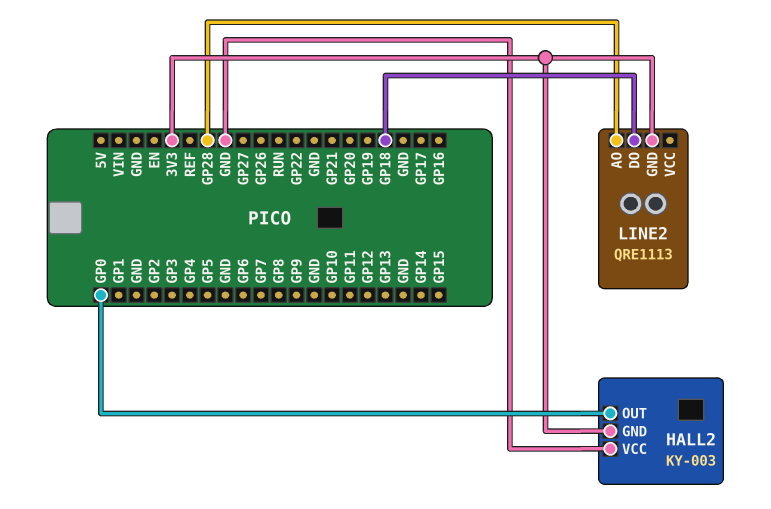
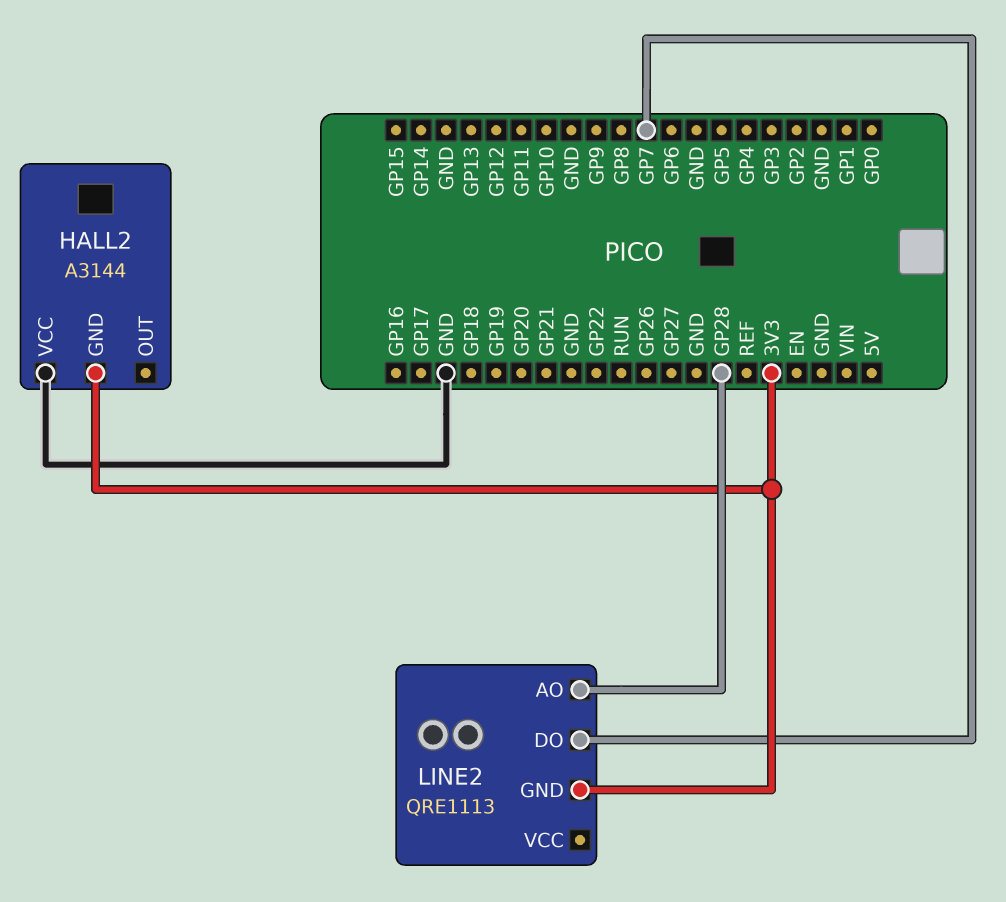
HALL2: KY-003 -> A3144
HALL2 pin OUT: GP0 -> none
LINE2 pin DO: GP18 -> GP7

